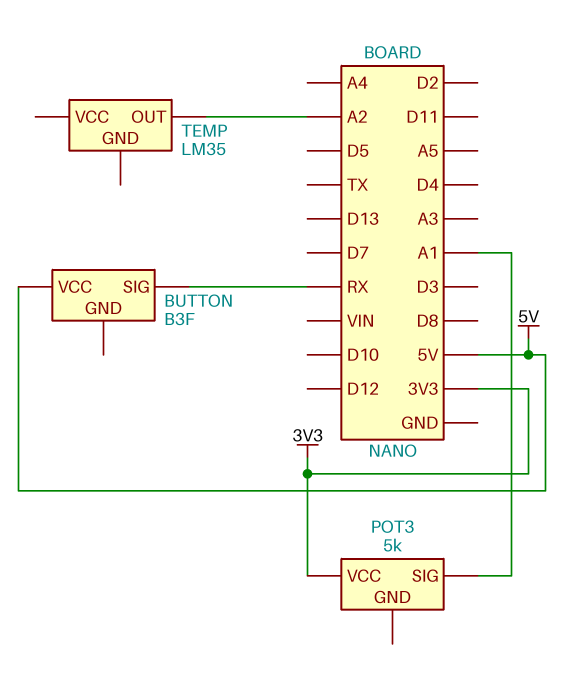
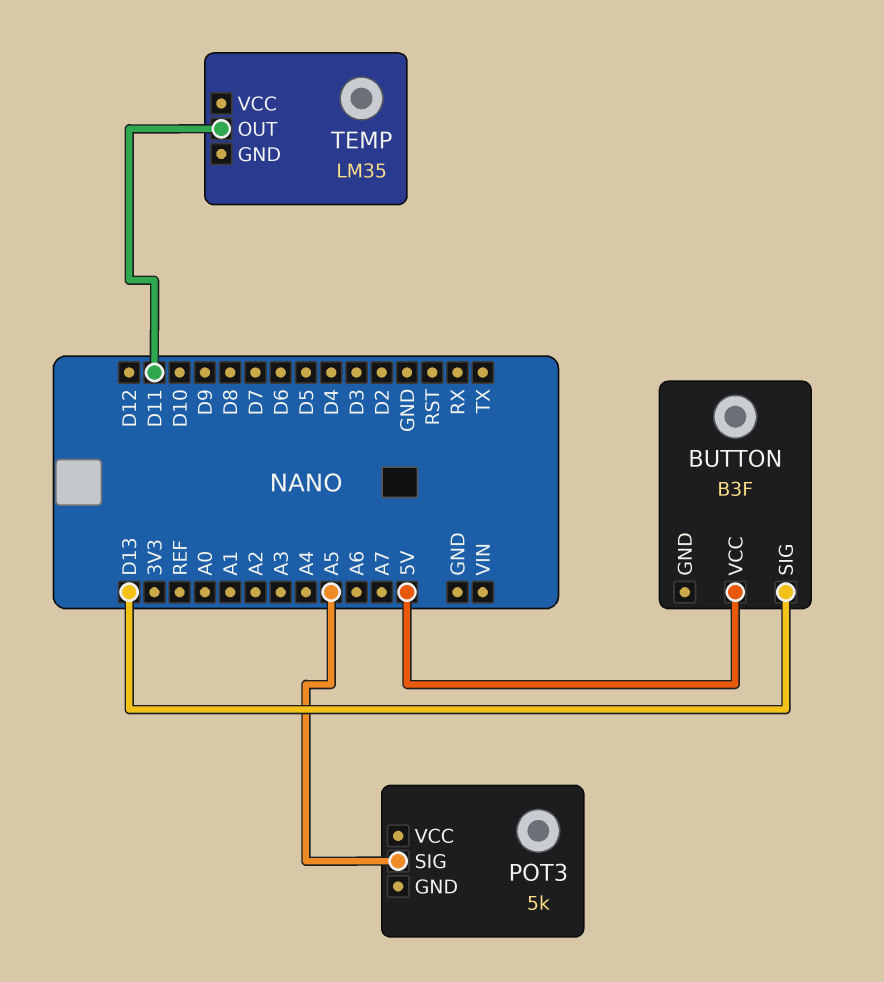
BUTTON pin SIG: RX -> D13
POT3 pin SIG: A1 -> A5
POT3 pin VCC: 3V3 -> none
TEMP pin OUT: A2 -> D11

